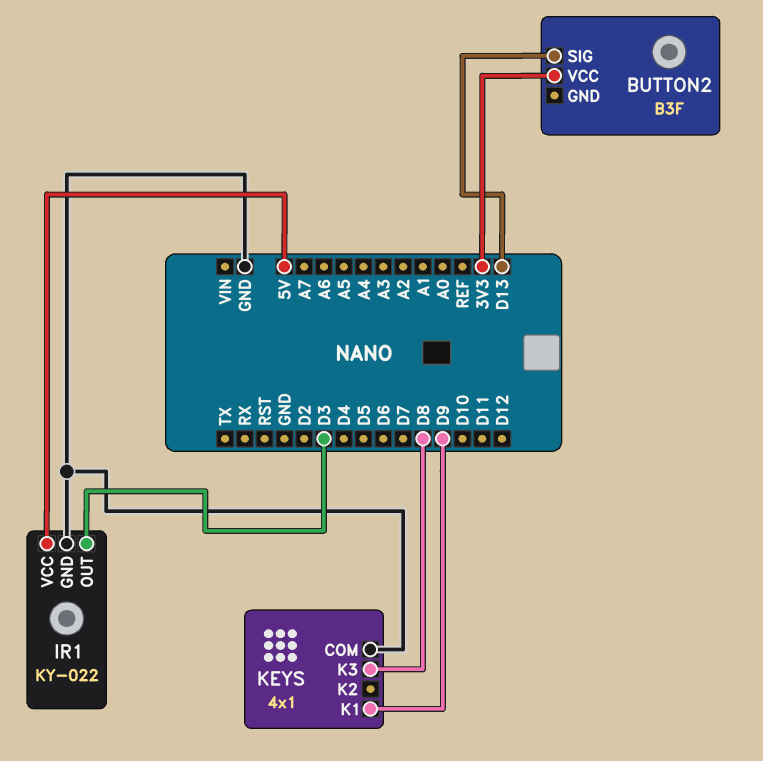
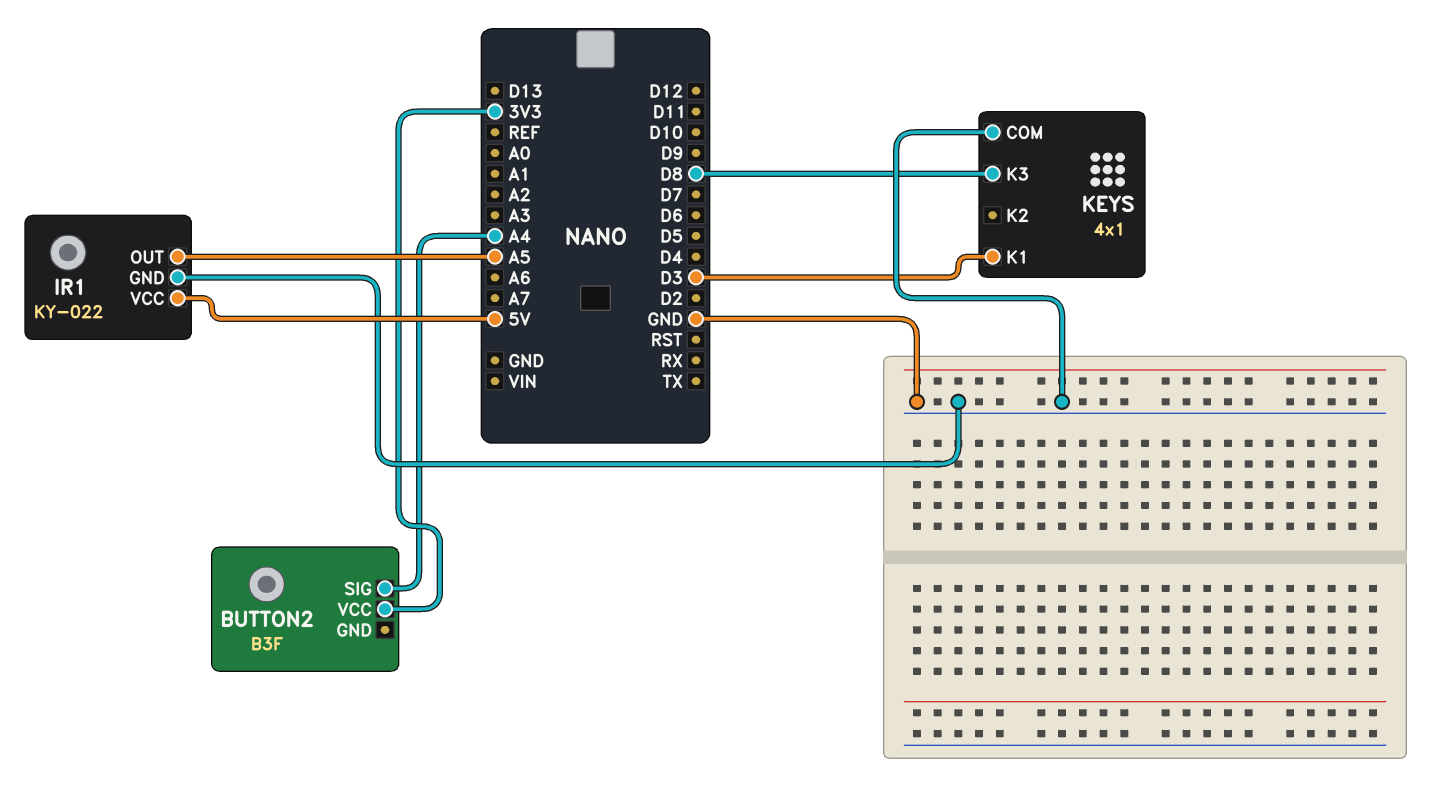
BUTTON2 pin SIG: D13 -> A4
IR1 pin OUT: D3 -> A5
KEYS pin K1: D9 -> D3

